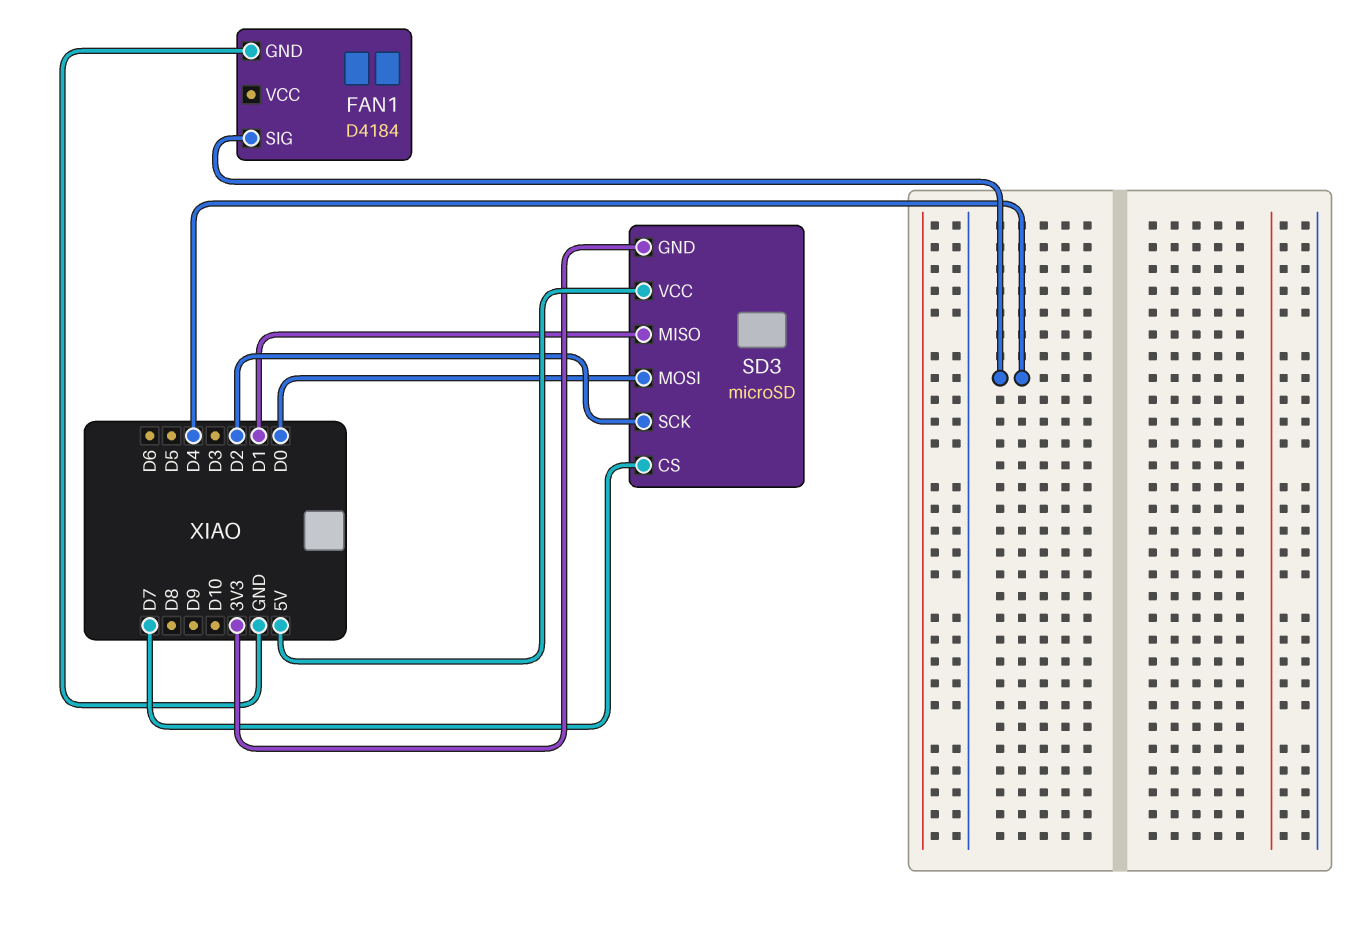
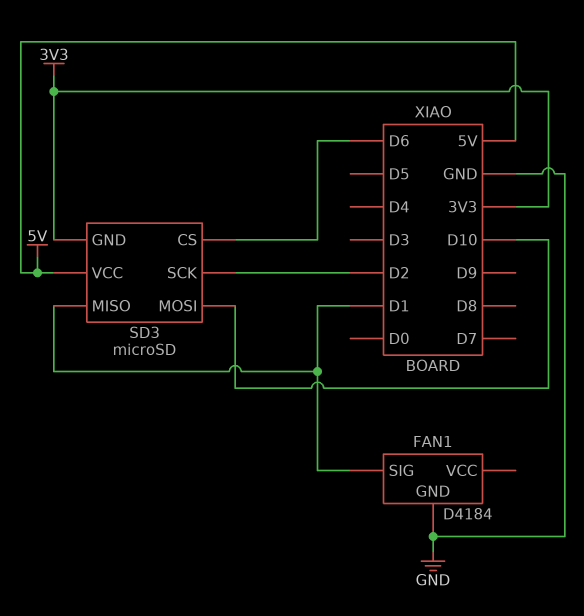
FAN1 pin SIG: D4 -> D1
SD3 pin CS: D7 -> D6
SD3 pin MOSI: D0 -> D10

